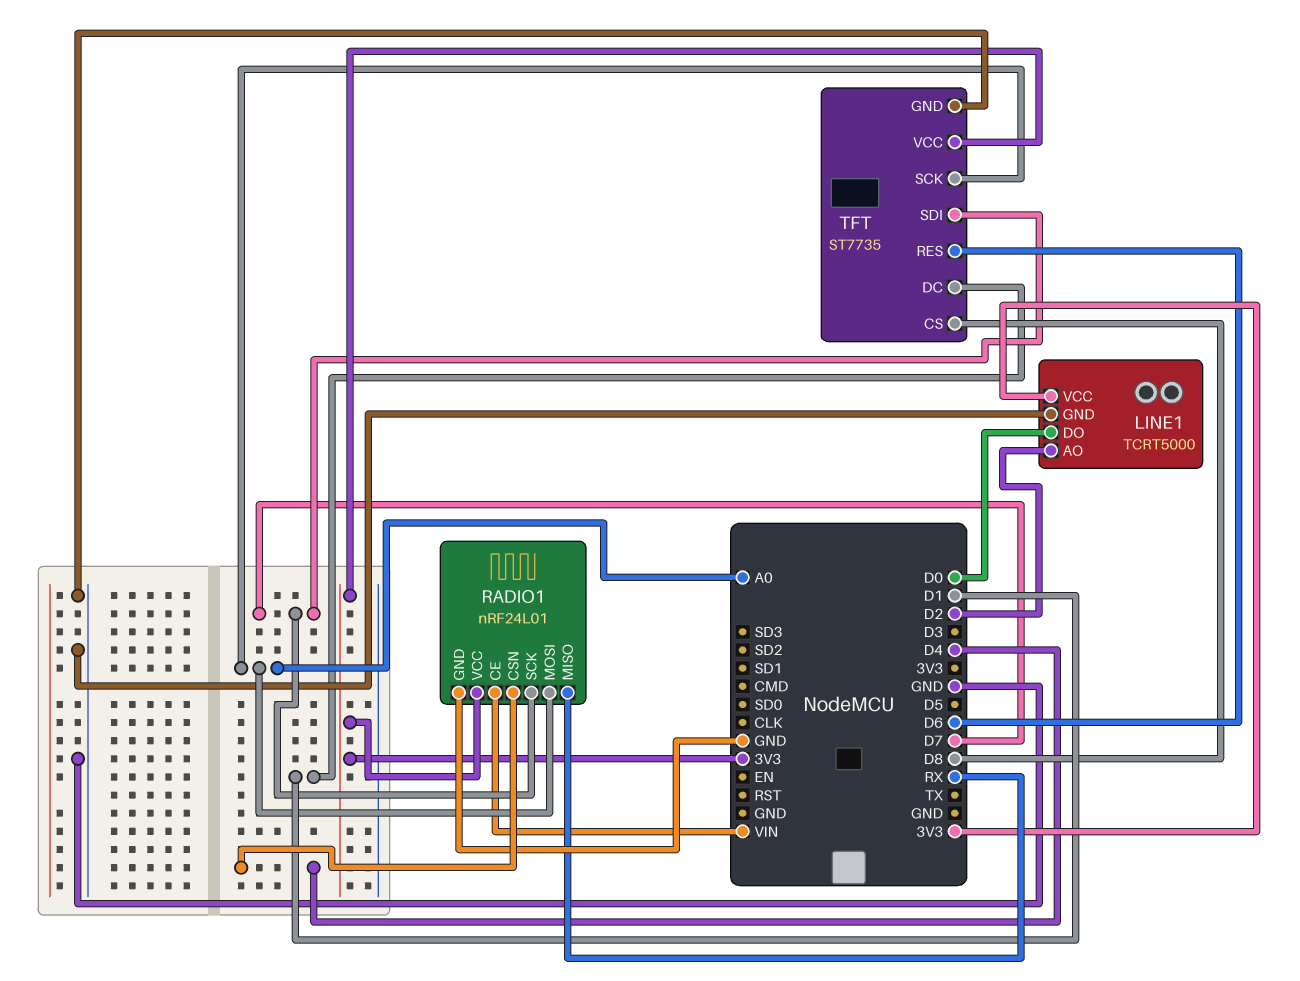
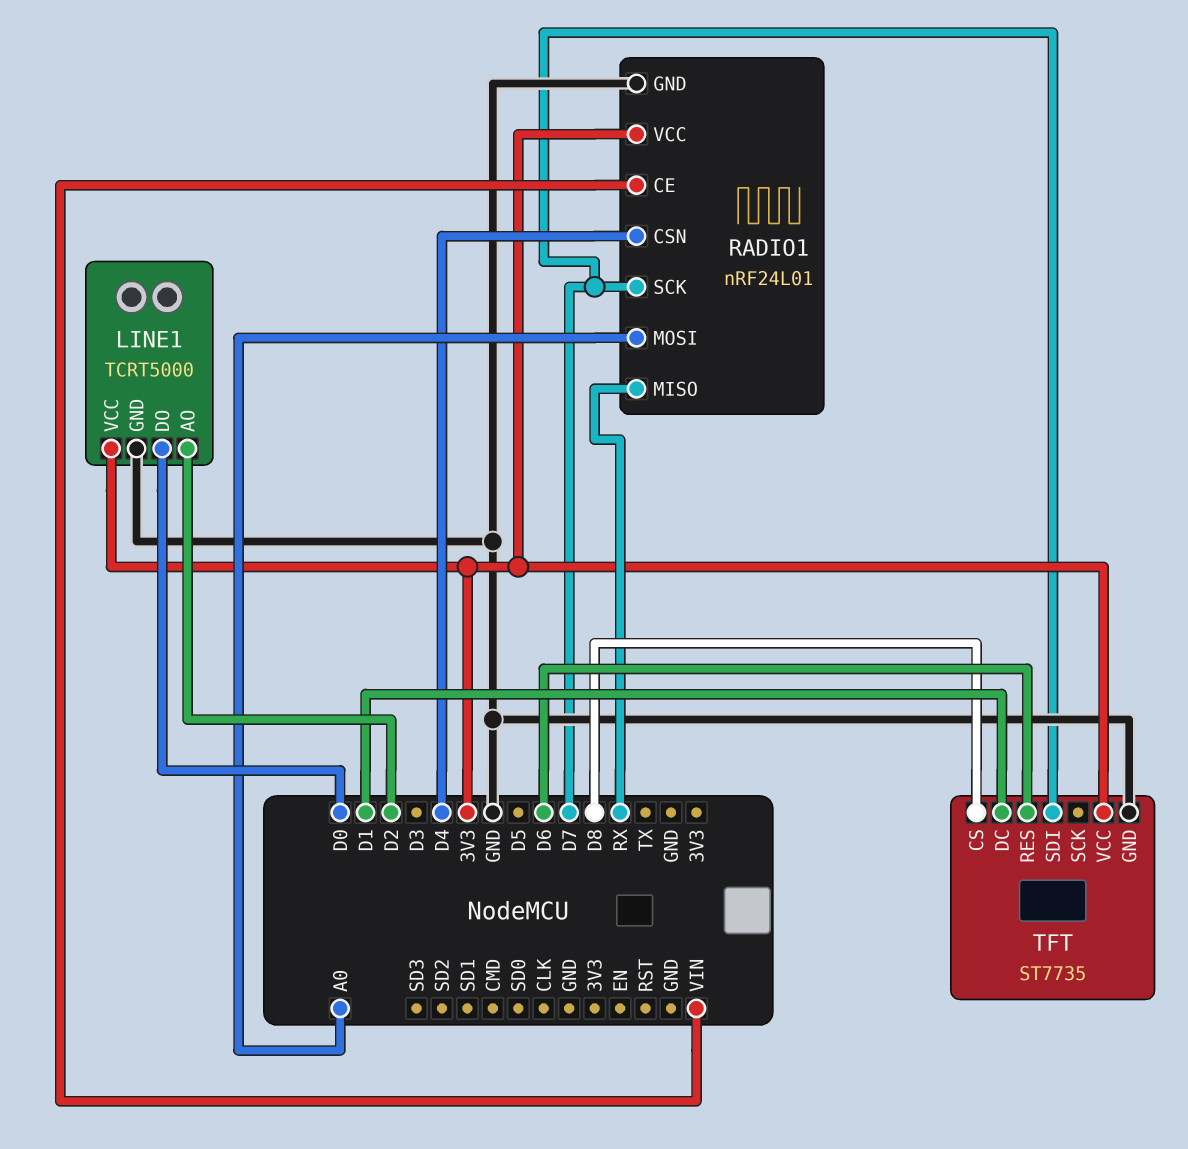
TFT pin SCK: A0 -> none

